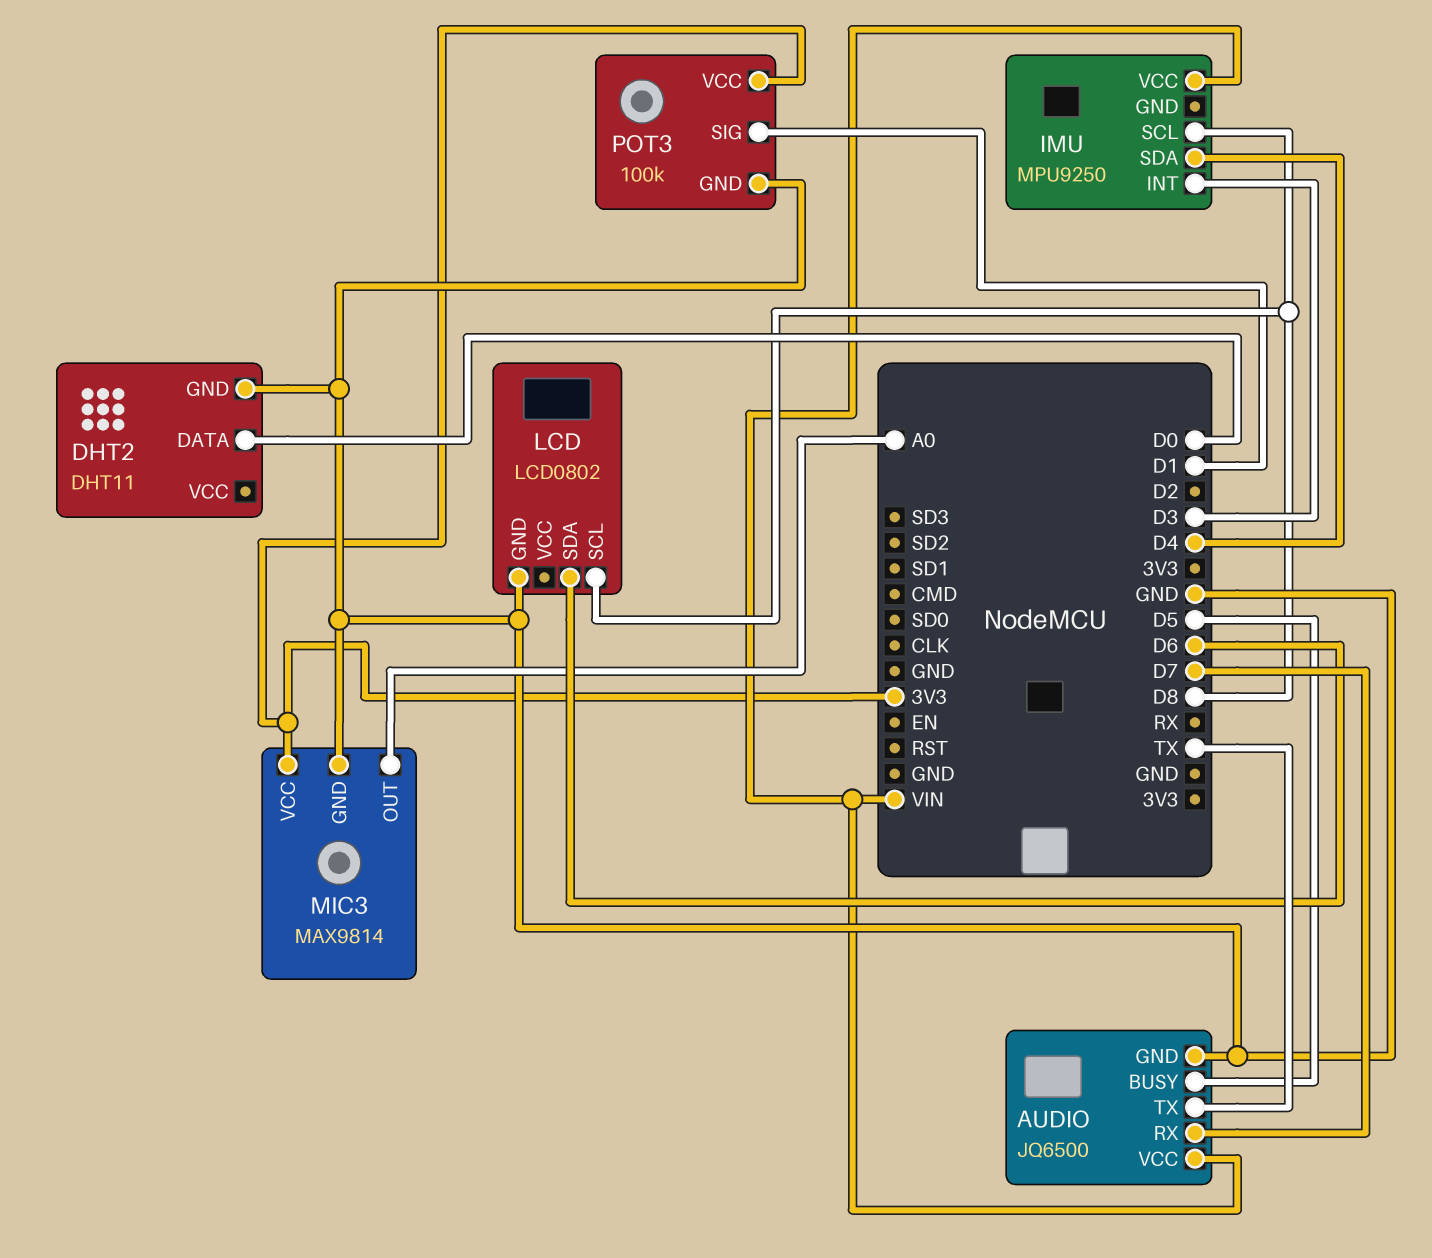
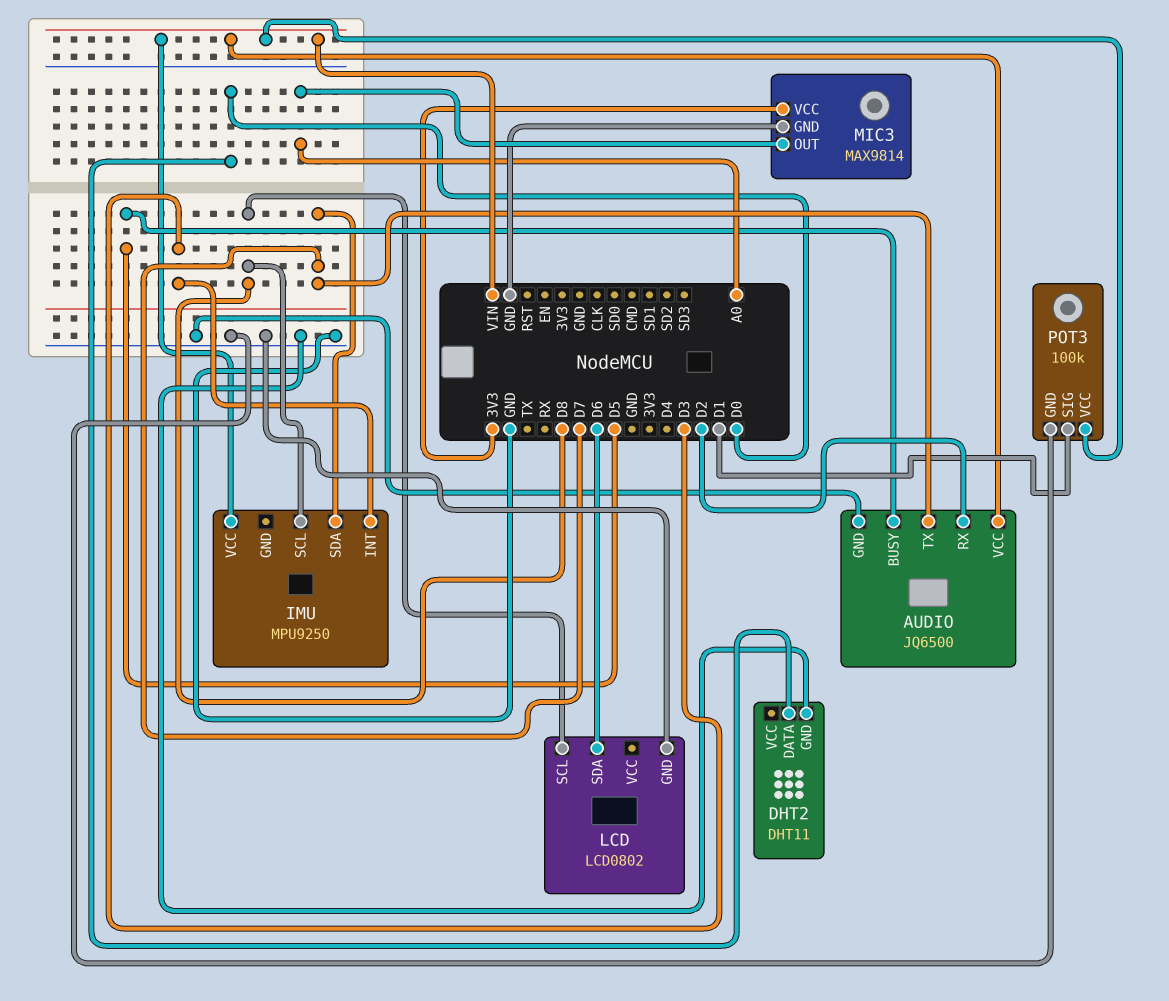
AUDIO pin RX: D7 -> D2
AUDIO pin TX: TX -> D7
IMU pin SDA: D4 -> D7
POT3 pin VCC: 3V3 -> VIN

